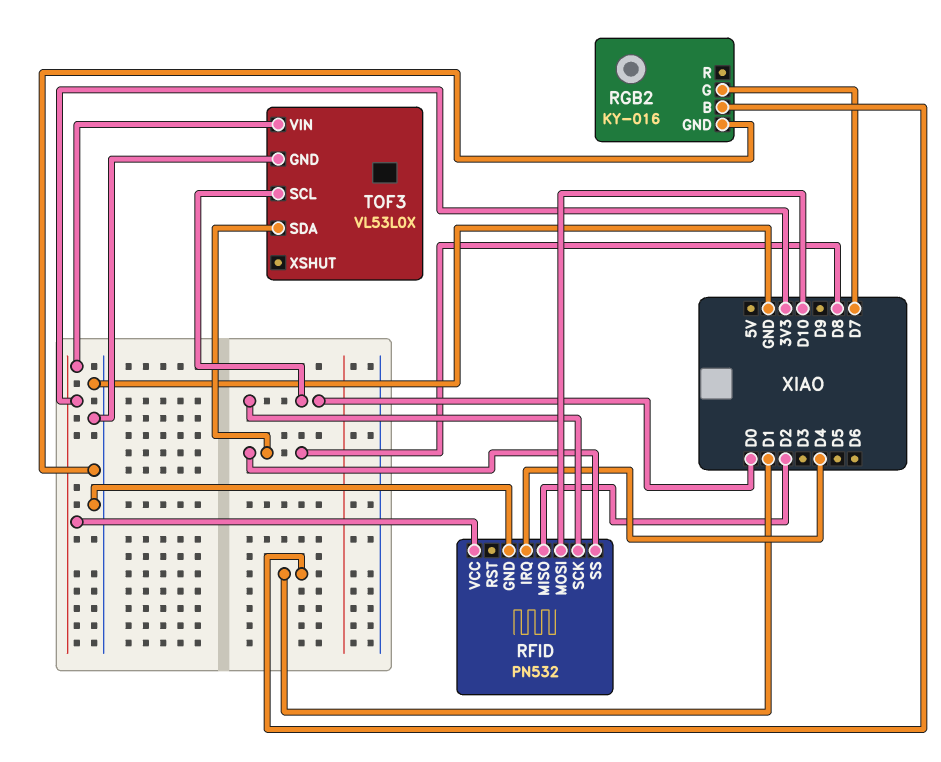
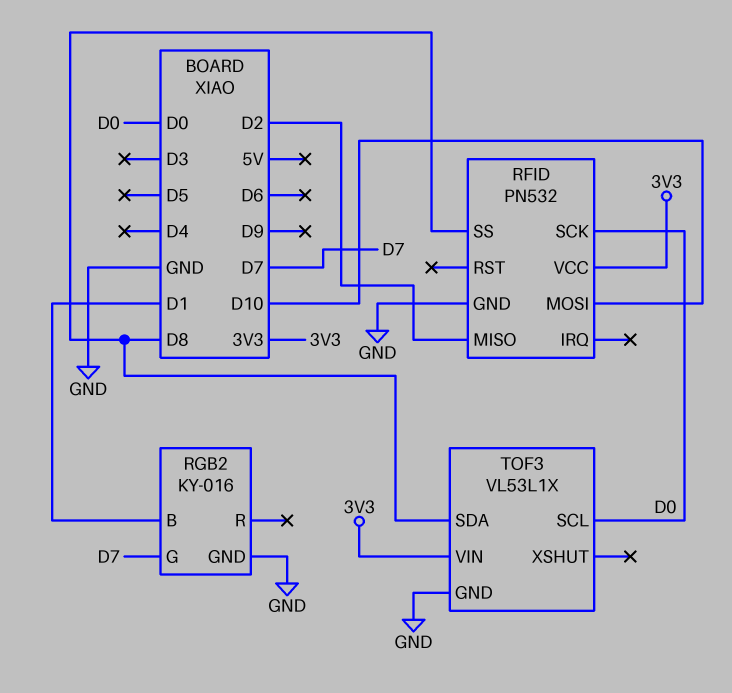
RFID pin IRQ: D4 -> none
TOF3: VL53L0X -> VL53L1X

